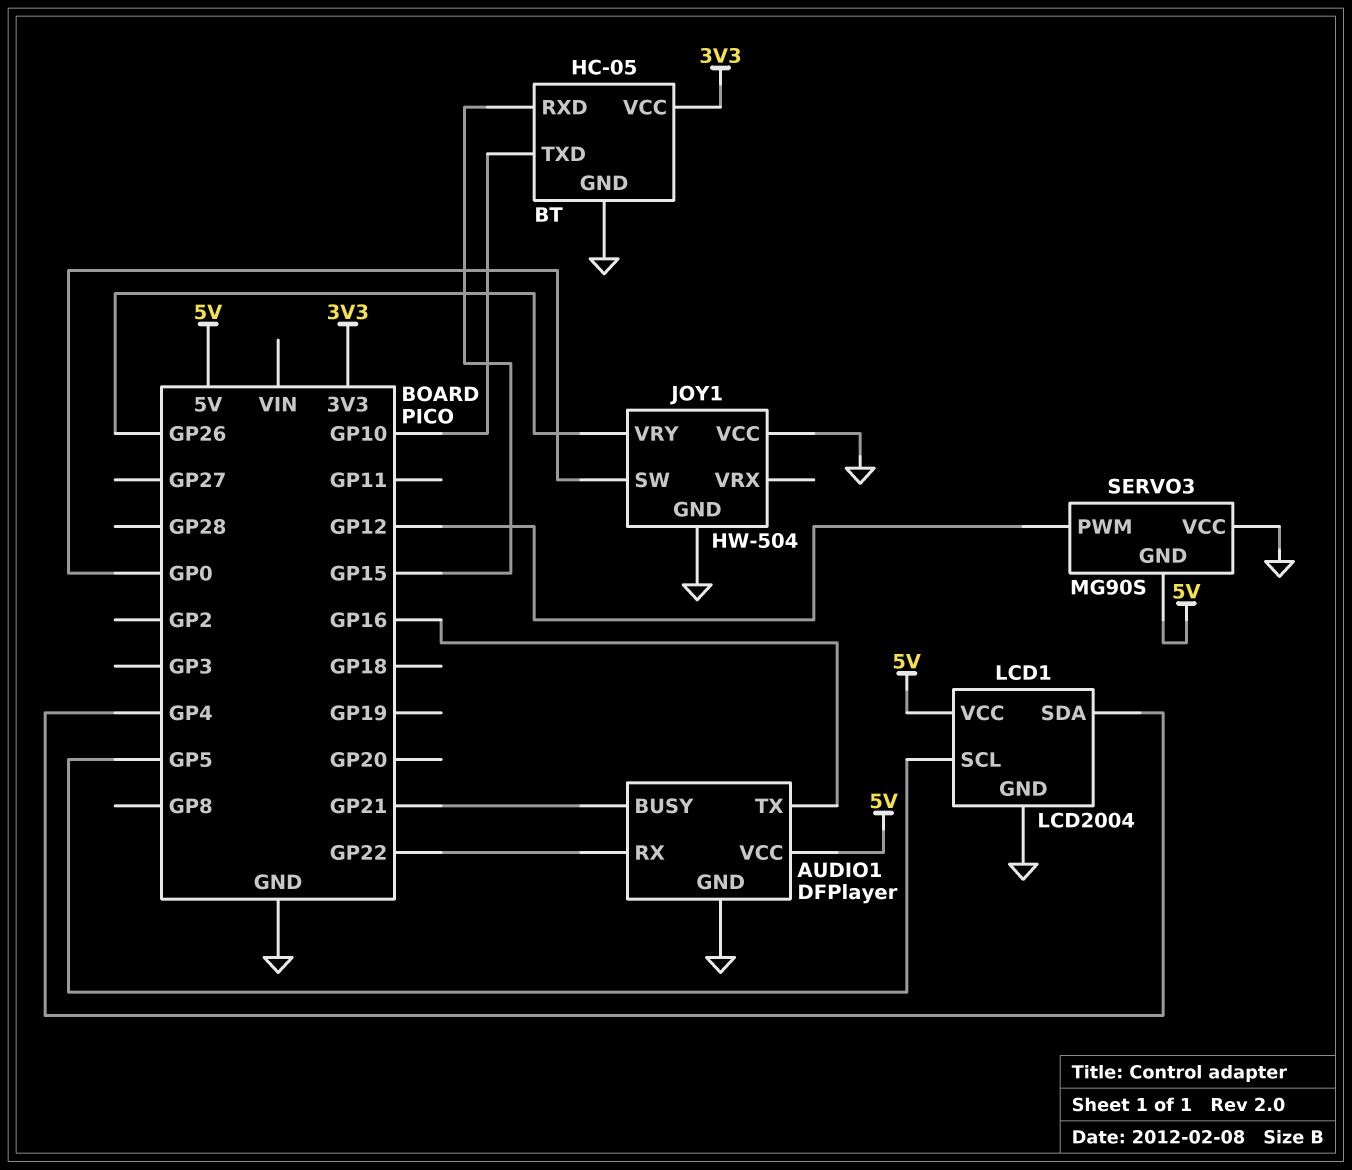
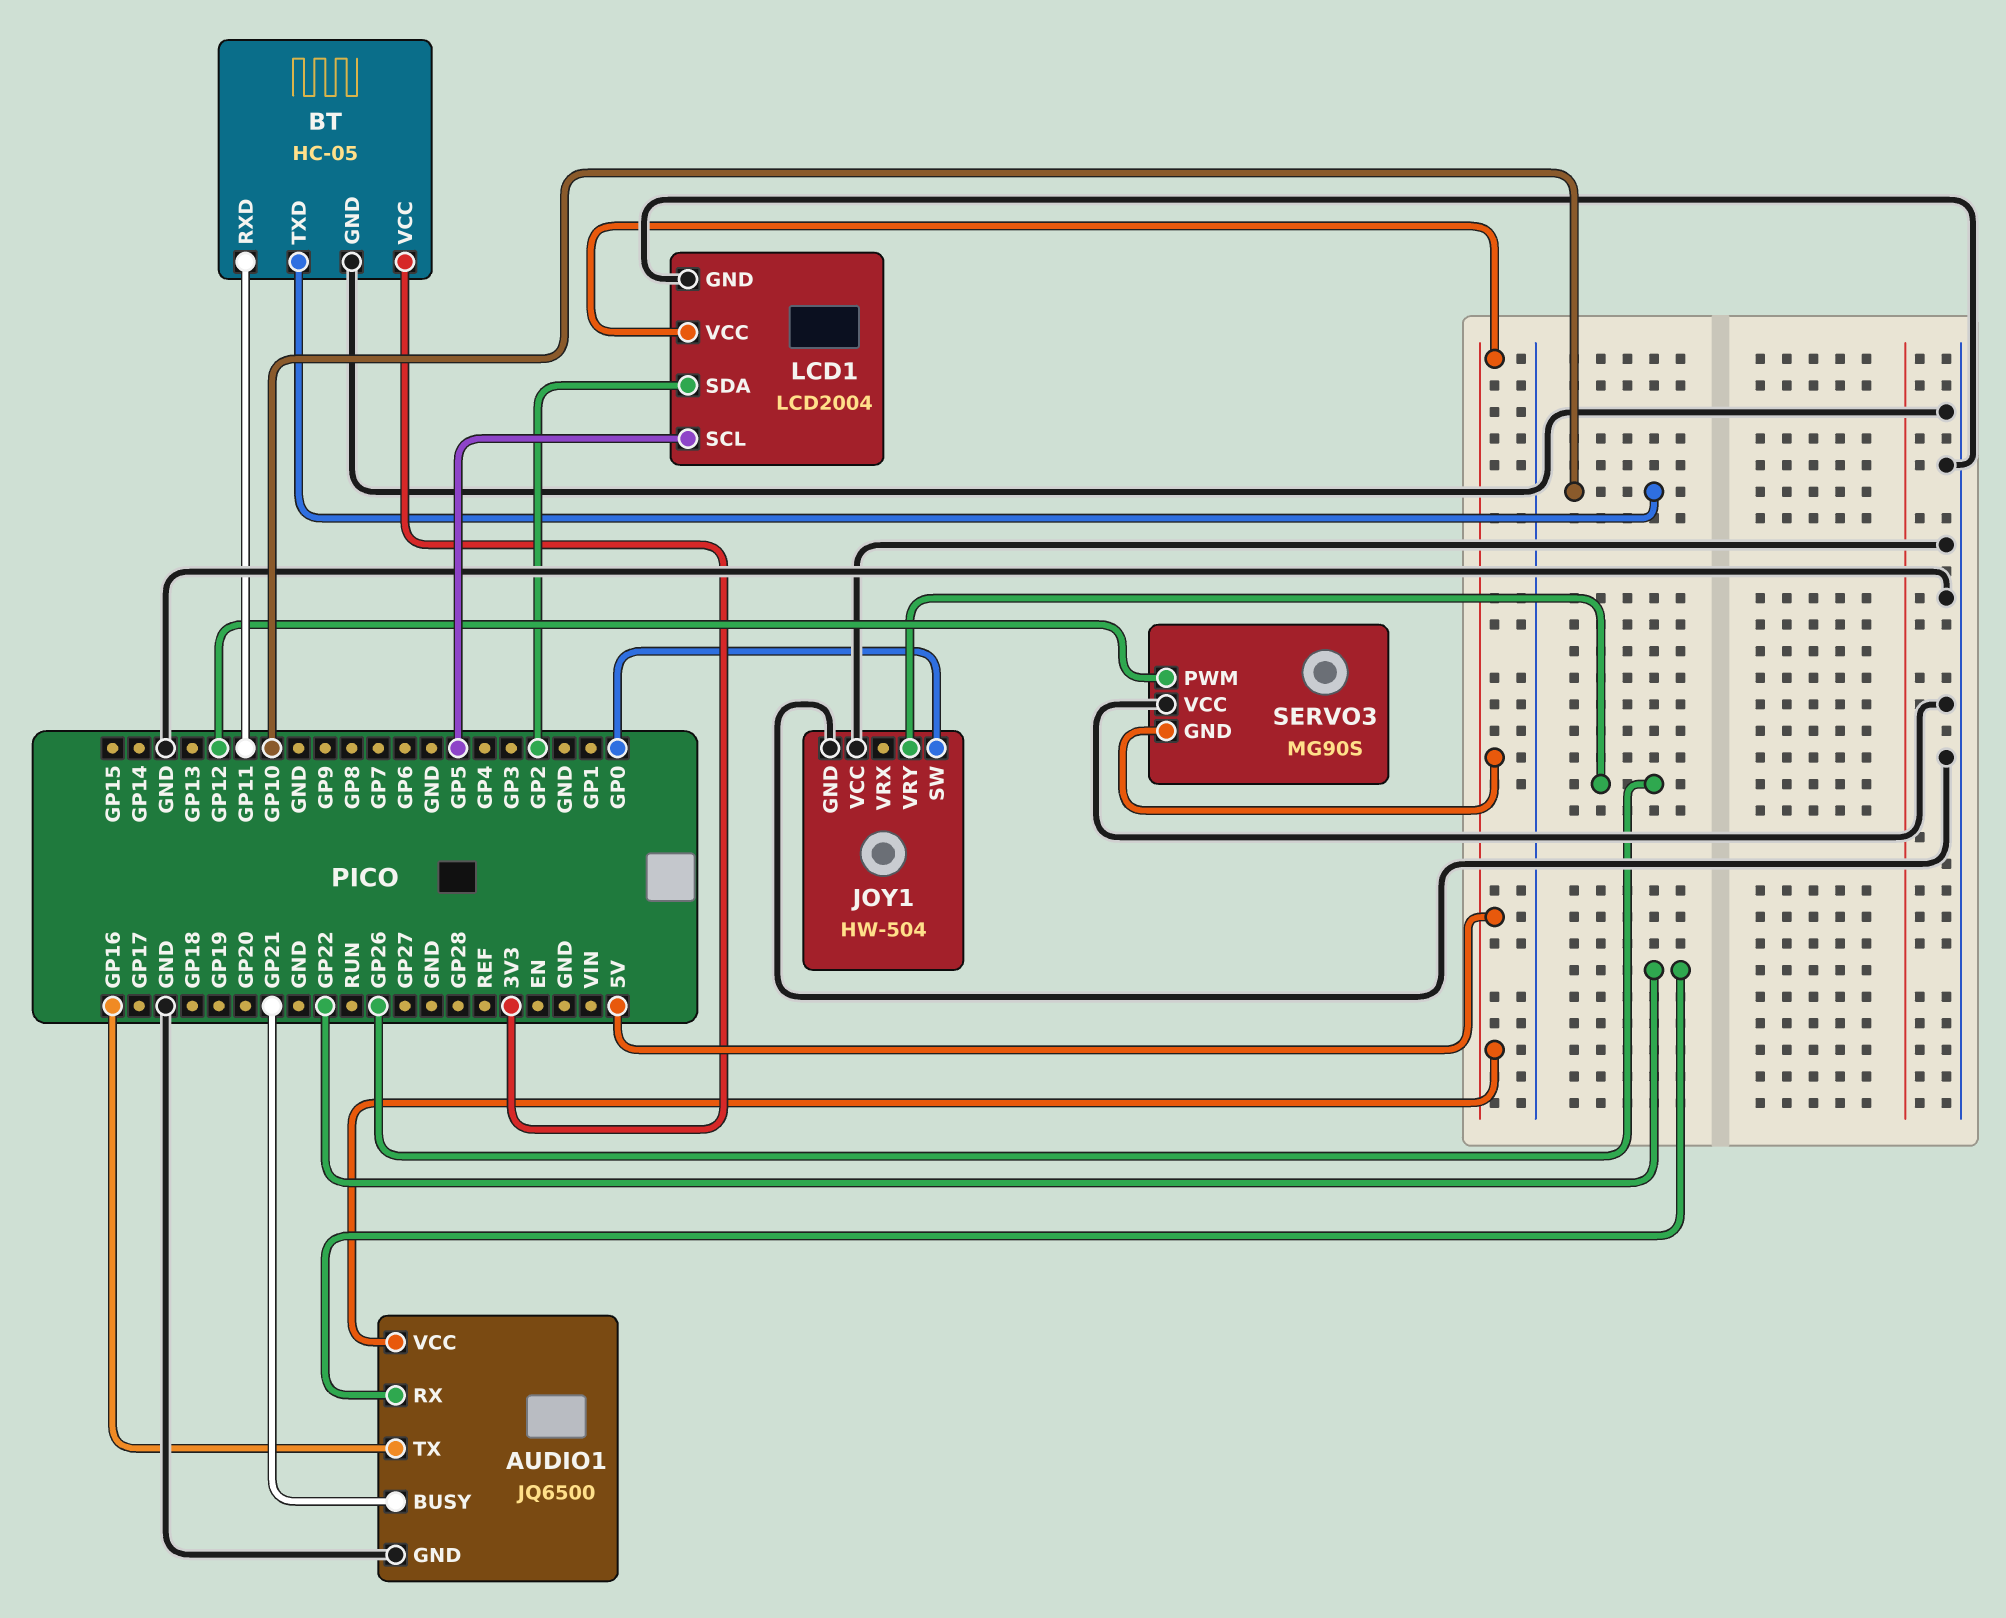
AUDIO1: DFPlayer -> JQ6500
BT pin RXD: GP15 -> GP11
LCD1 pin SDA: GP4 -> GP2

